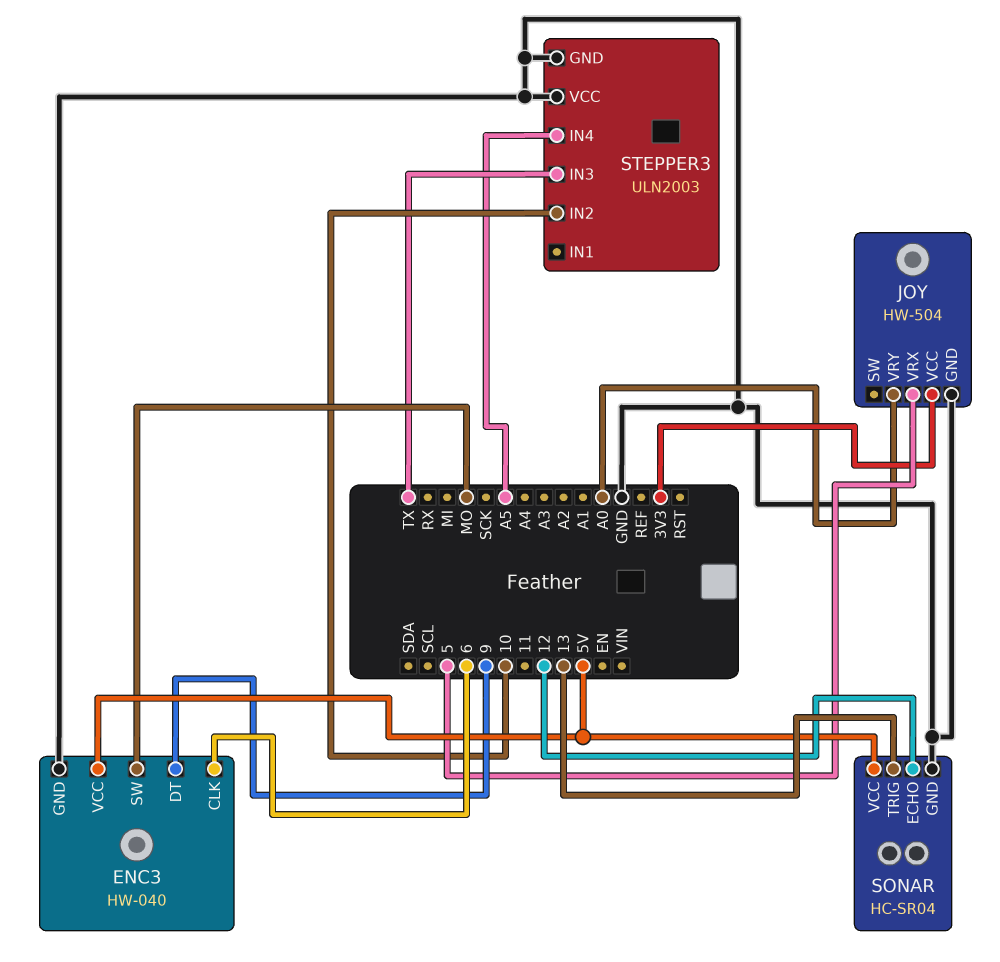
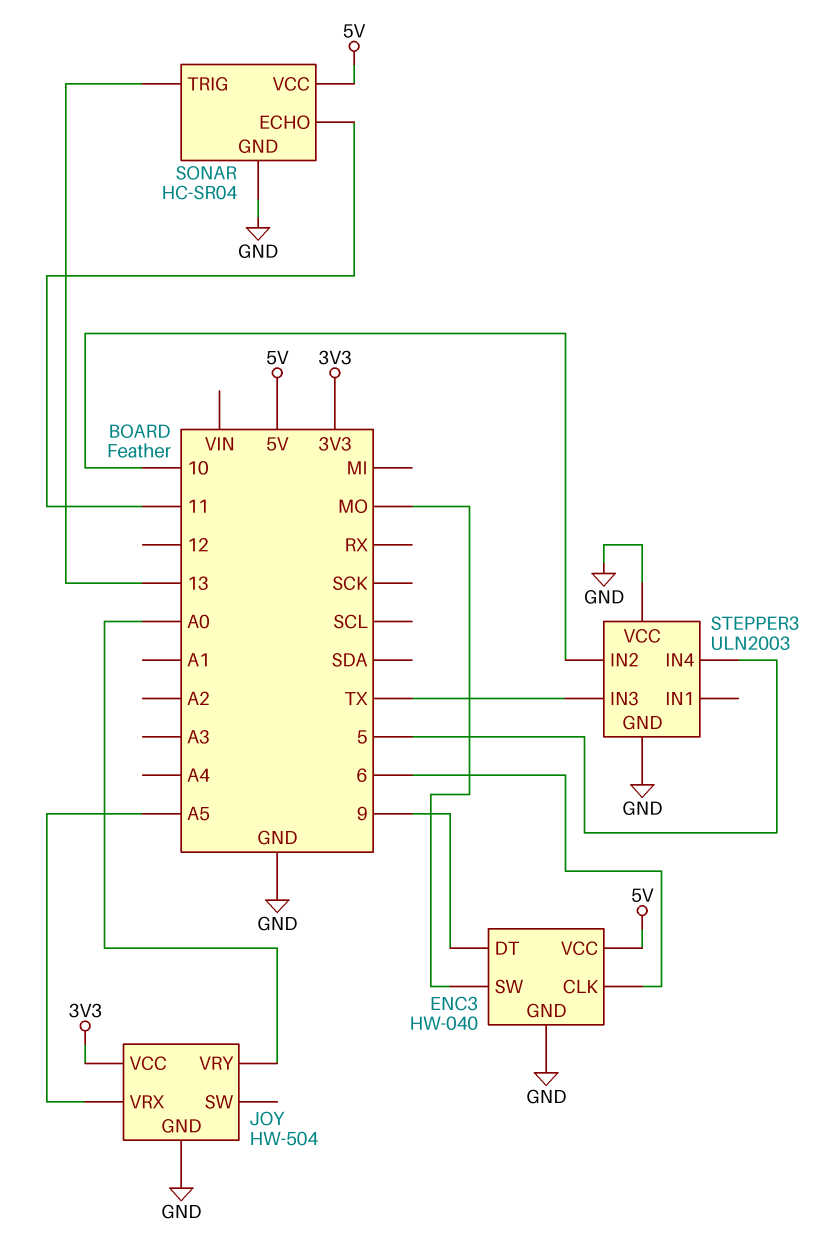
JOY pin VRX: 5 -> A5
SONAR pin ECHO: 12 -> 11
STEPPER3 pin IN4: A5 -> 5

